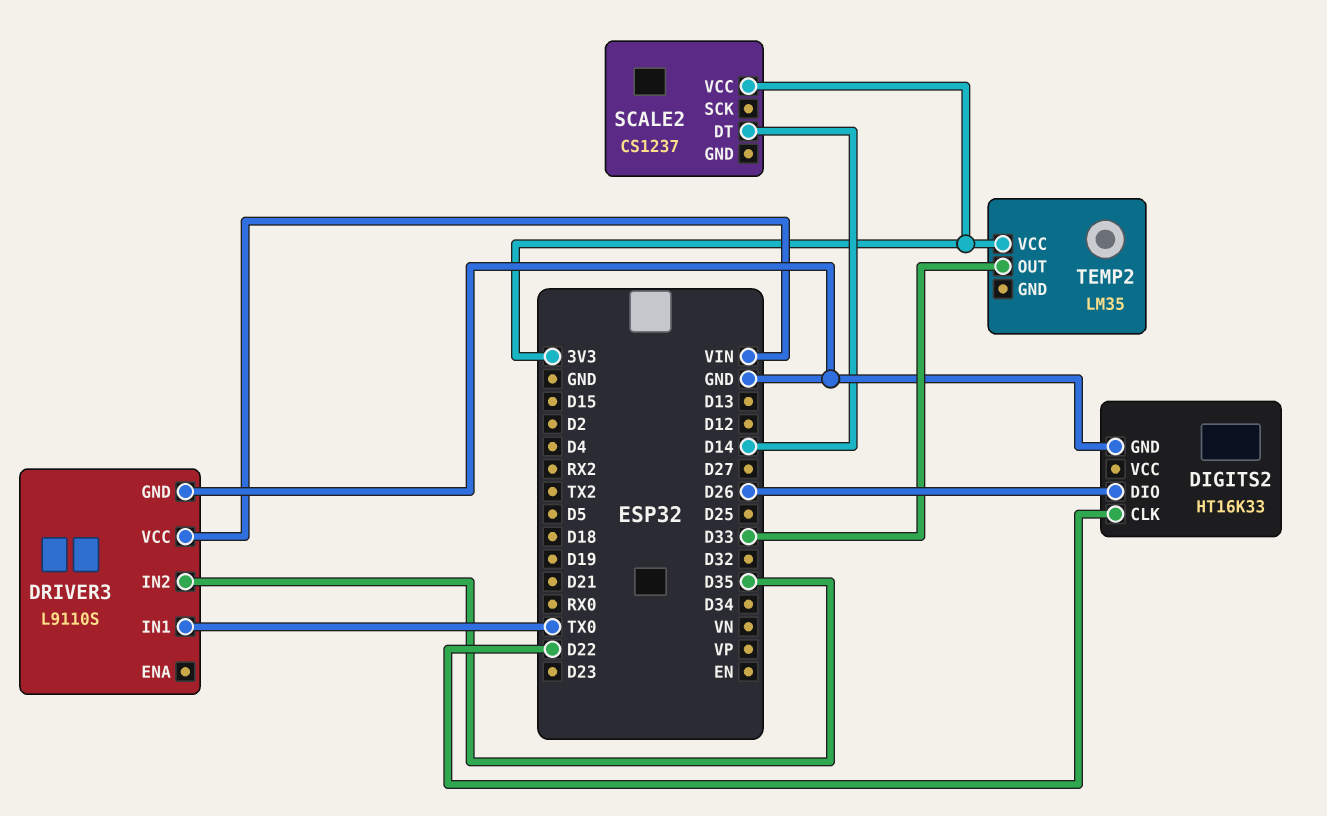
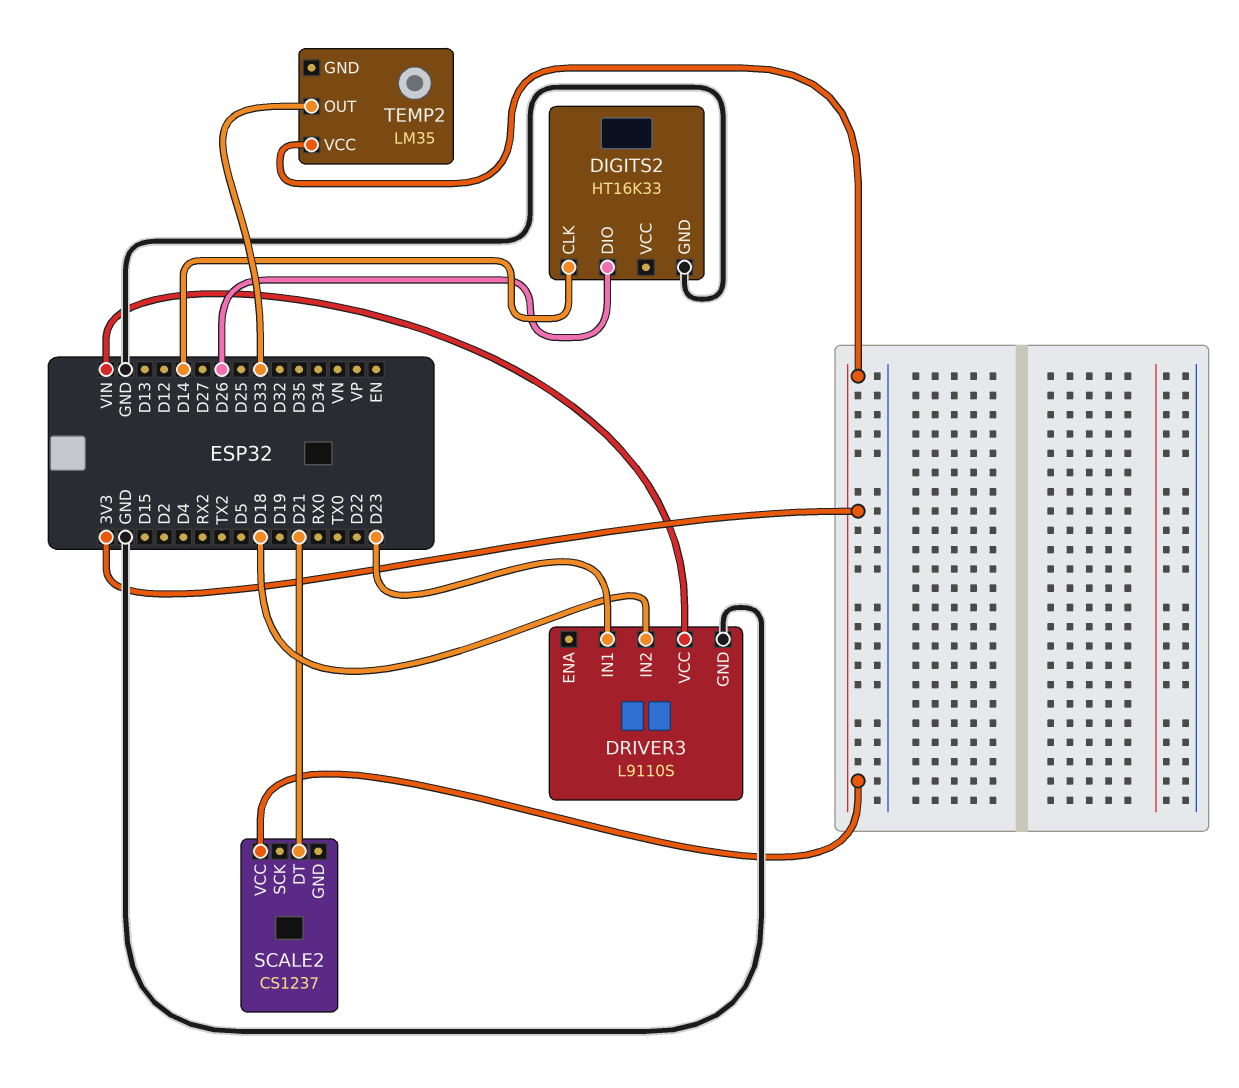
DIGITS2 pin CLK: D22 -> D14
DRIVER3 pin IN1: TX0 -> D23
DRIVER3 pin IN2: D35 -> D18
SCALE2 pin DT: D14 -> D21

